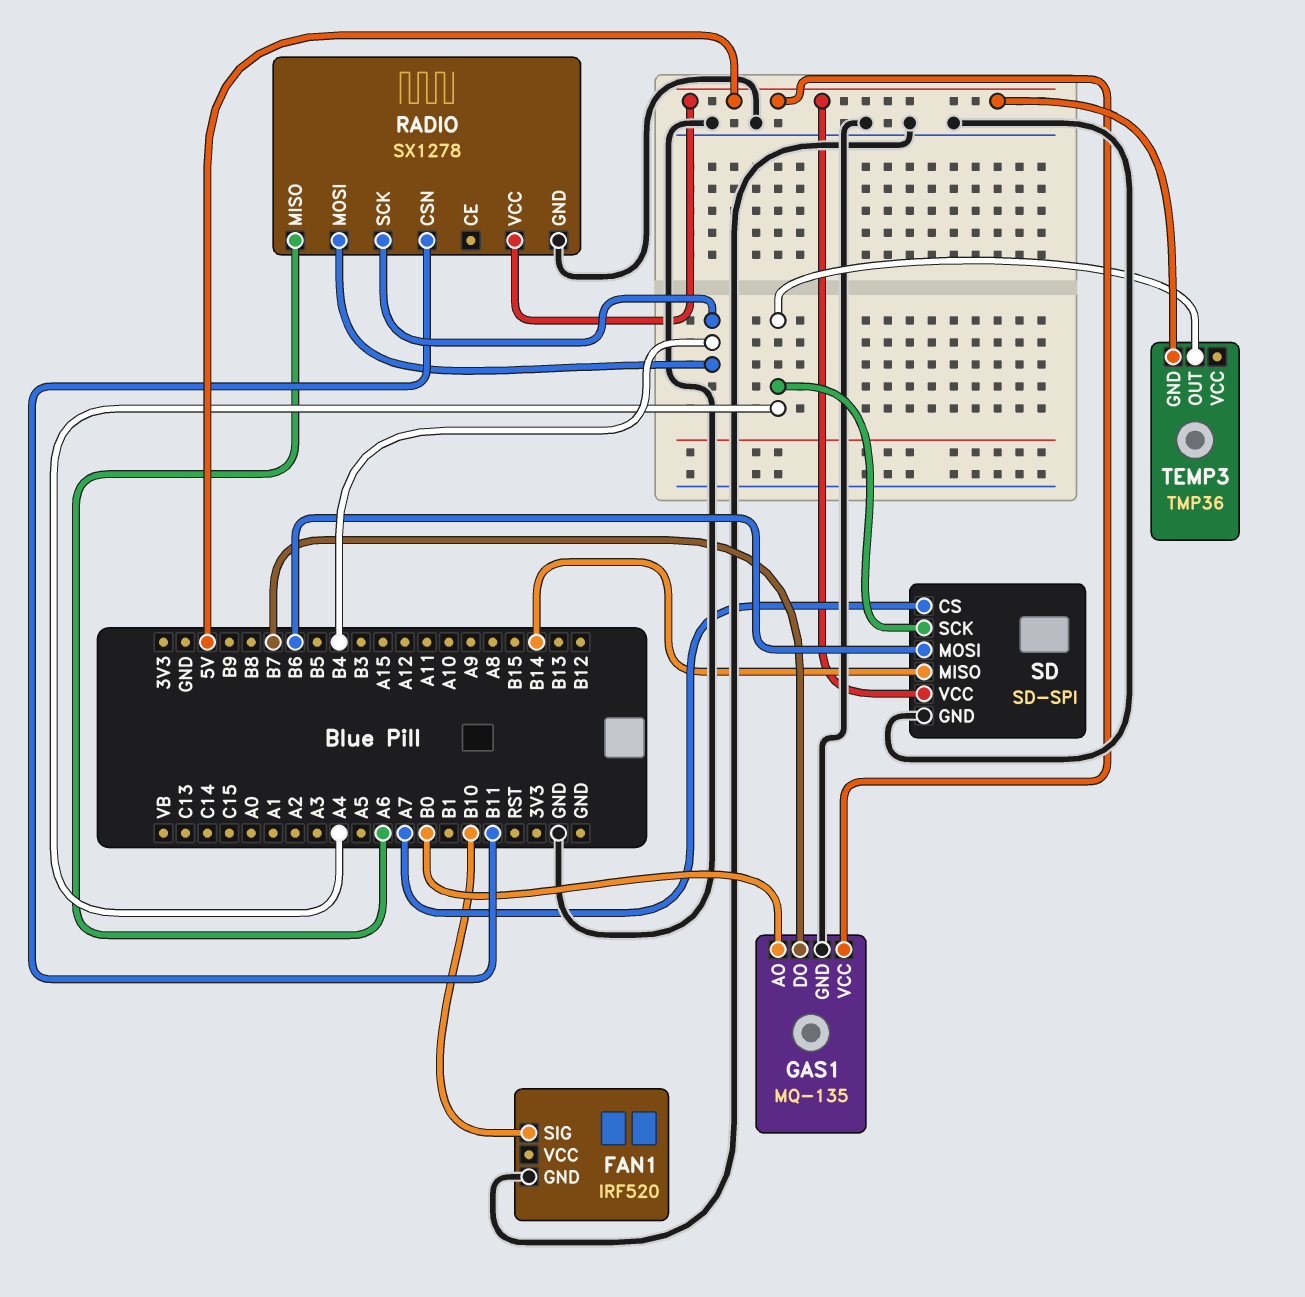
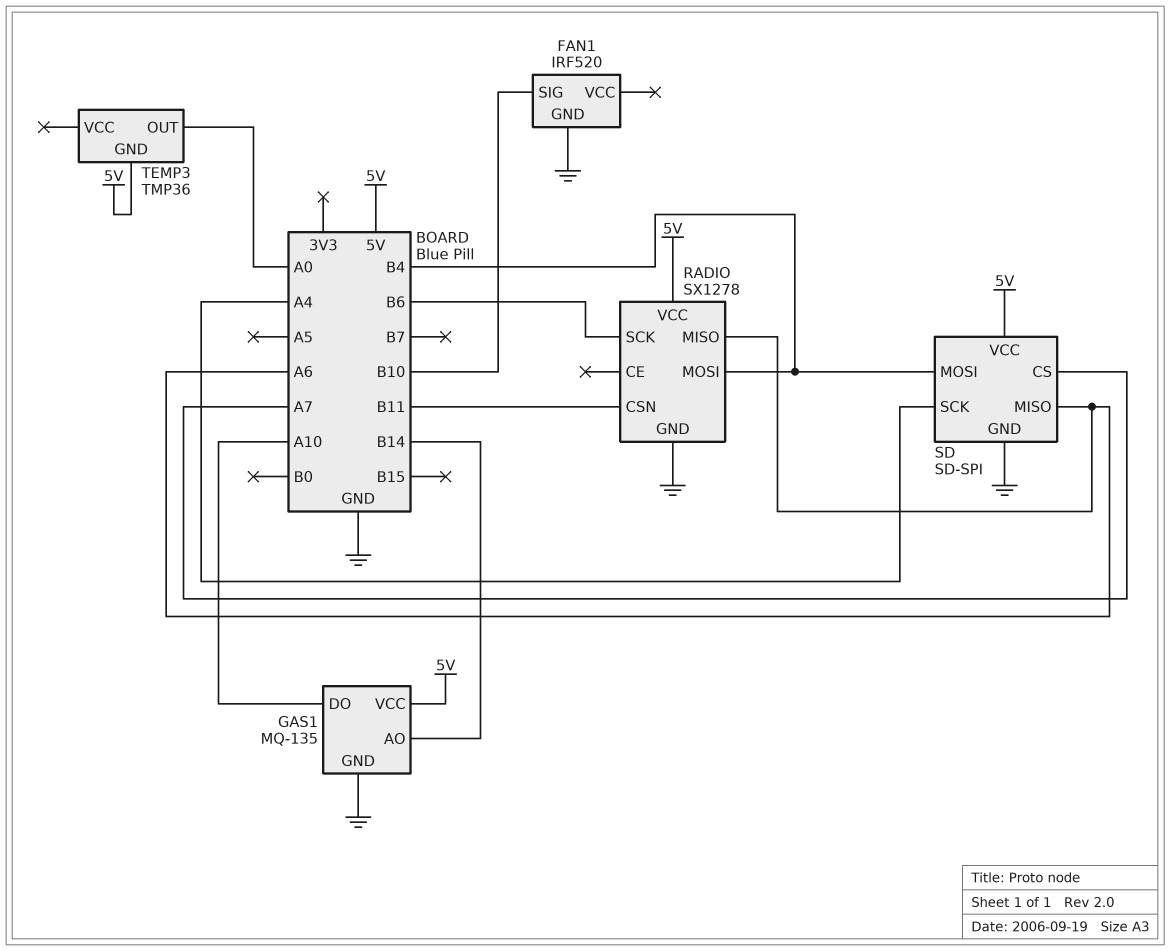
GAS1 pin AO: B0 -> B14
GAS1 pin DO: B7 -> A10
RADIO pin SCK: B4 -> B6
SD pin MISO: B14 -> A6
SD pin MOSI: B6 -> B4
TEMP3 pin OUT: A4 -> A0

